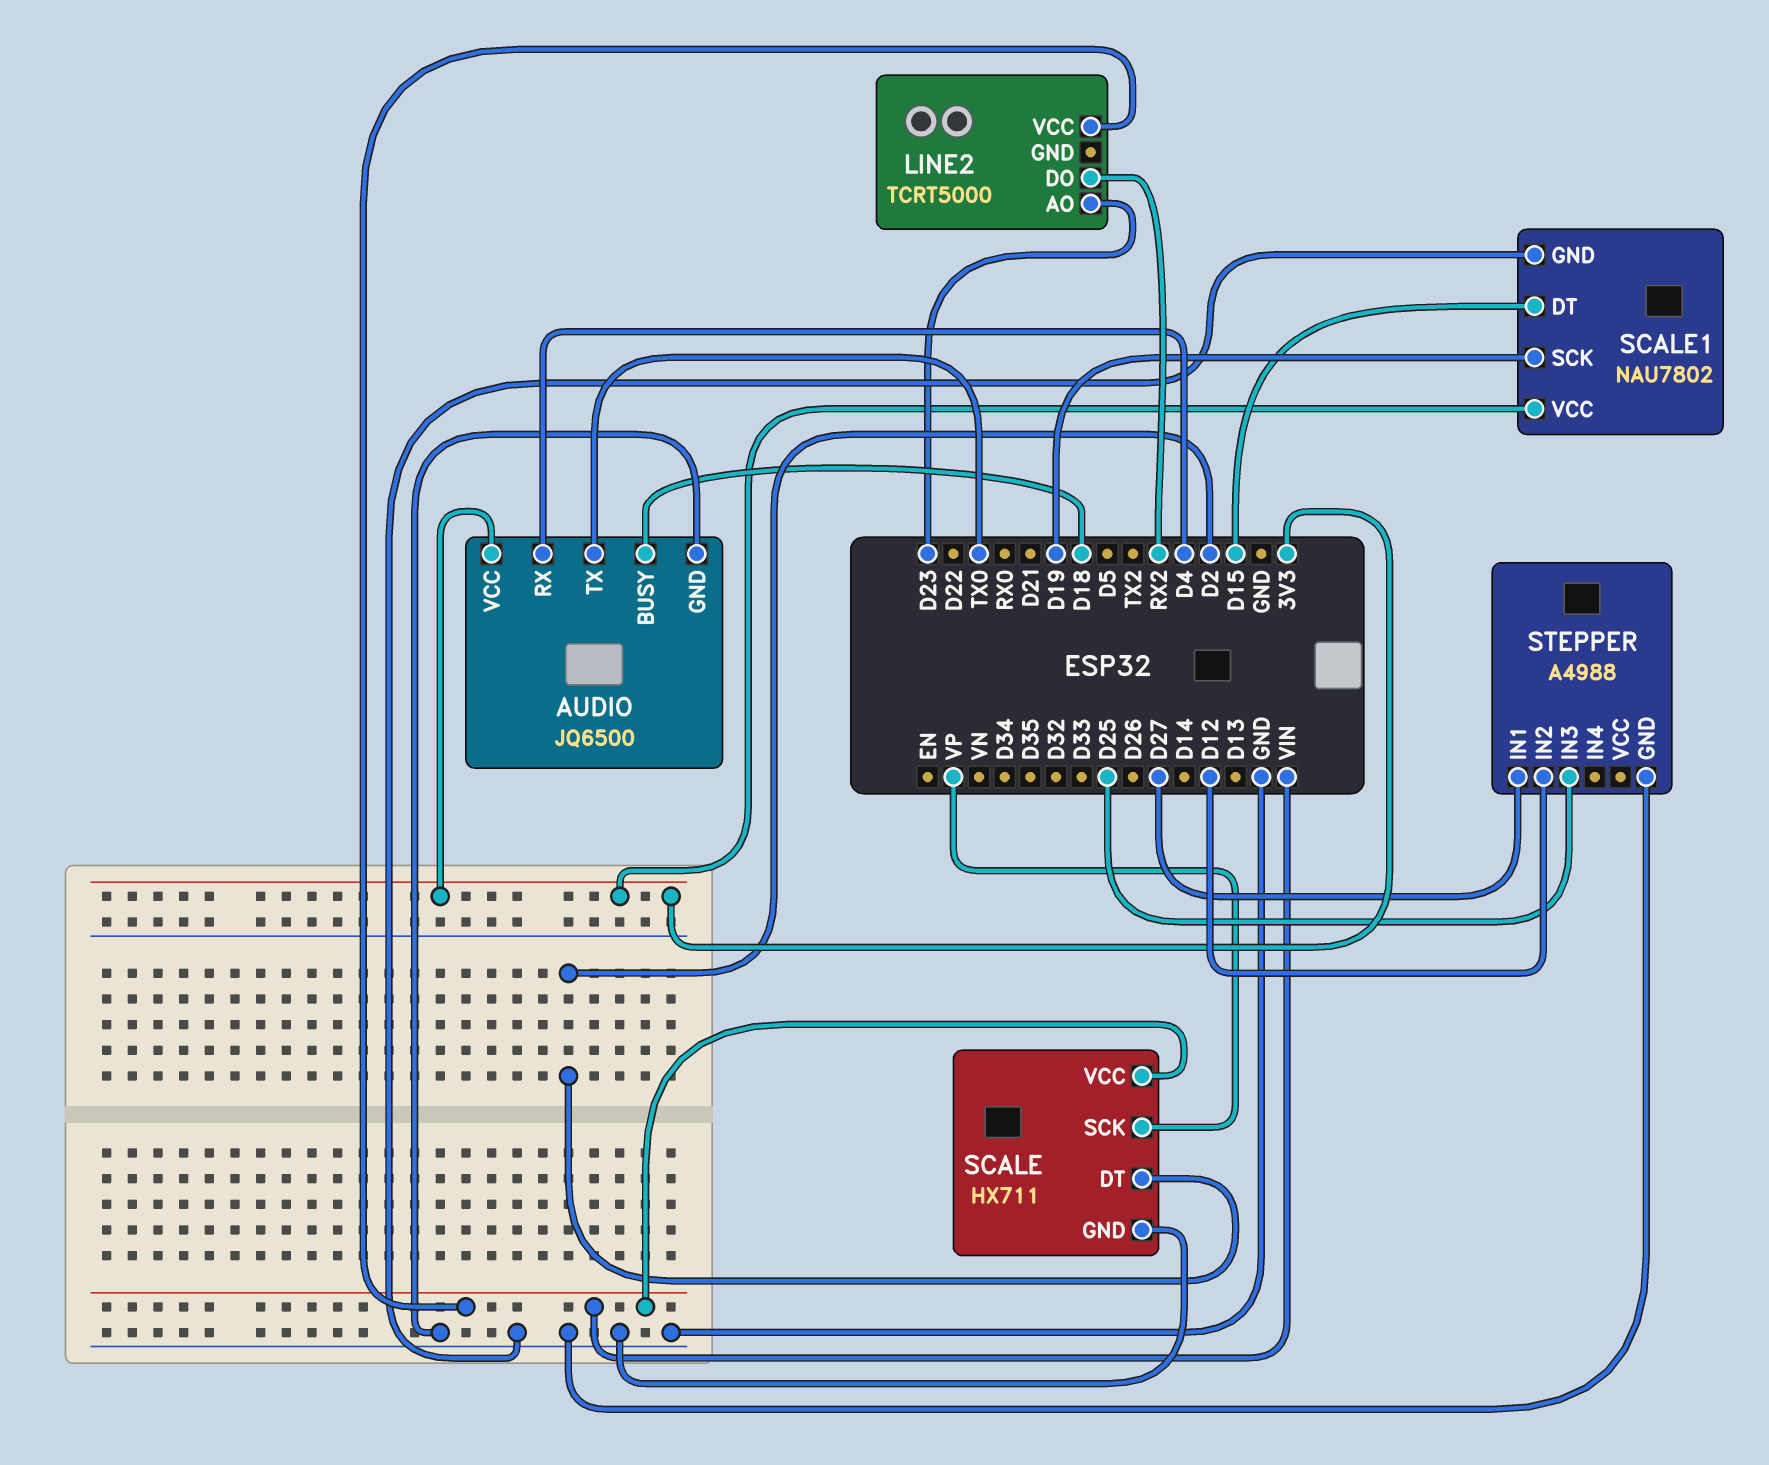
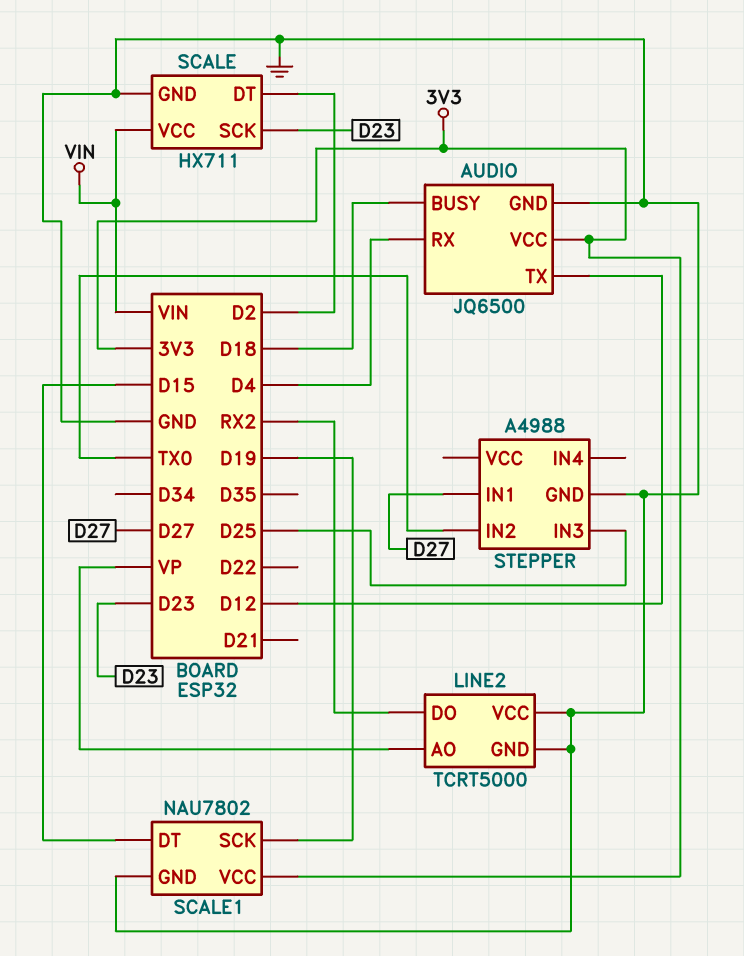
AUDIO pin TX: TX0 -> D12
LINE2 pin AO: D23 -> VP
LINE2 pin GND: none -> GND
LINE2 pin VCC: VIN -> GND
SCALE pin SCK: VP -> D23
STEPPER pin IN2: D12 -> TX0

